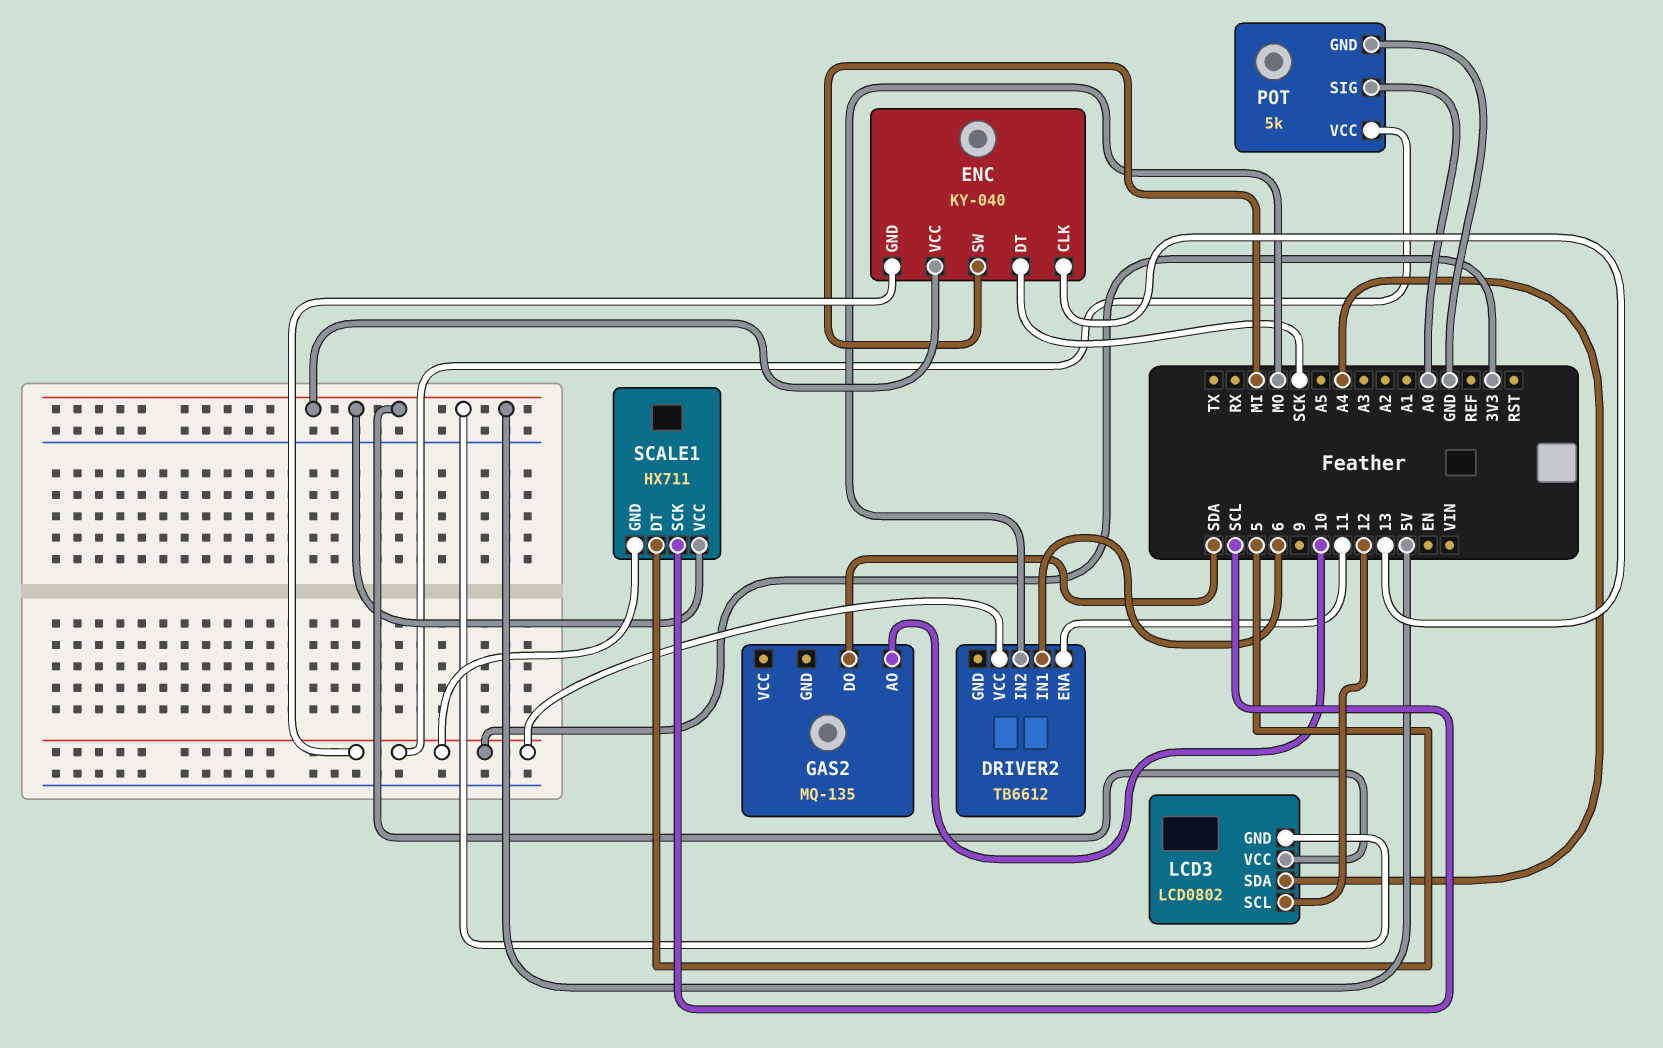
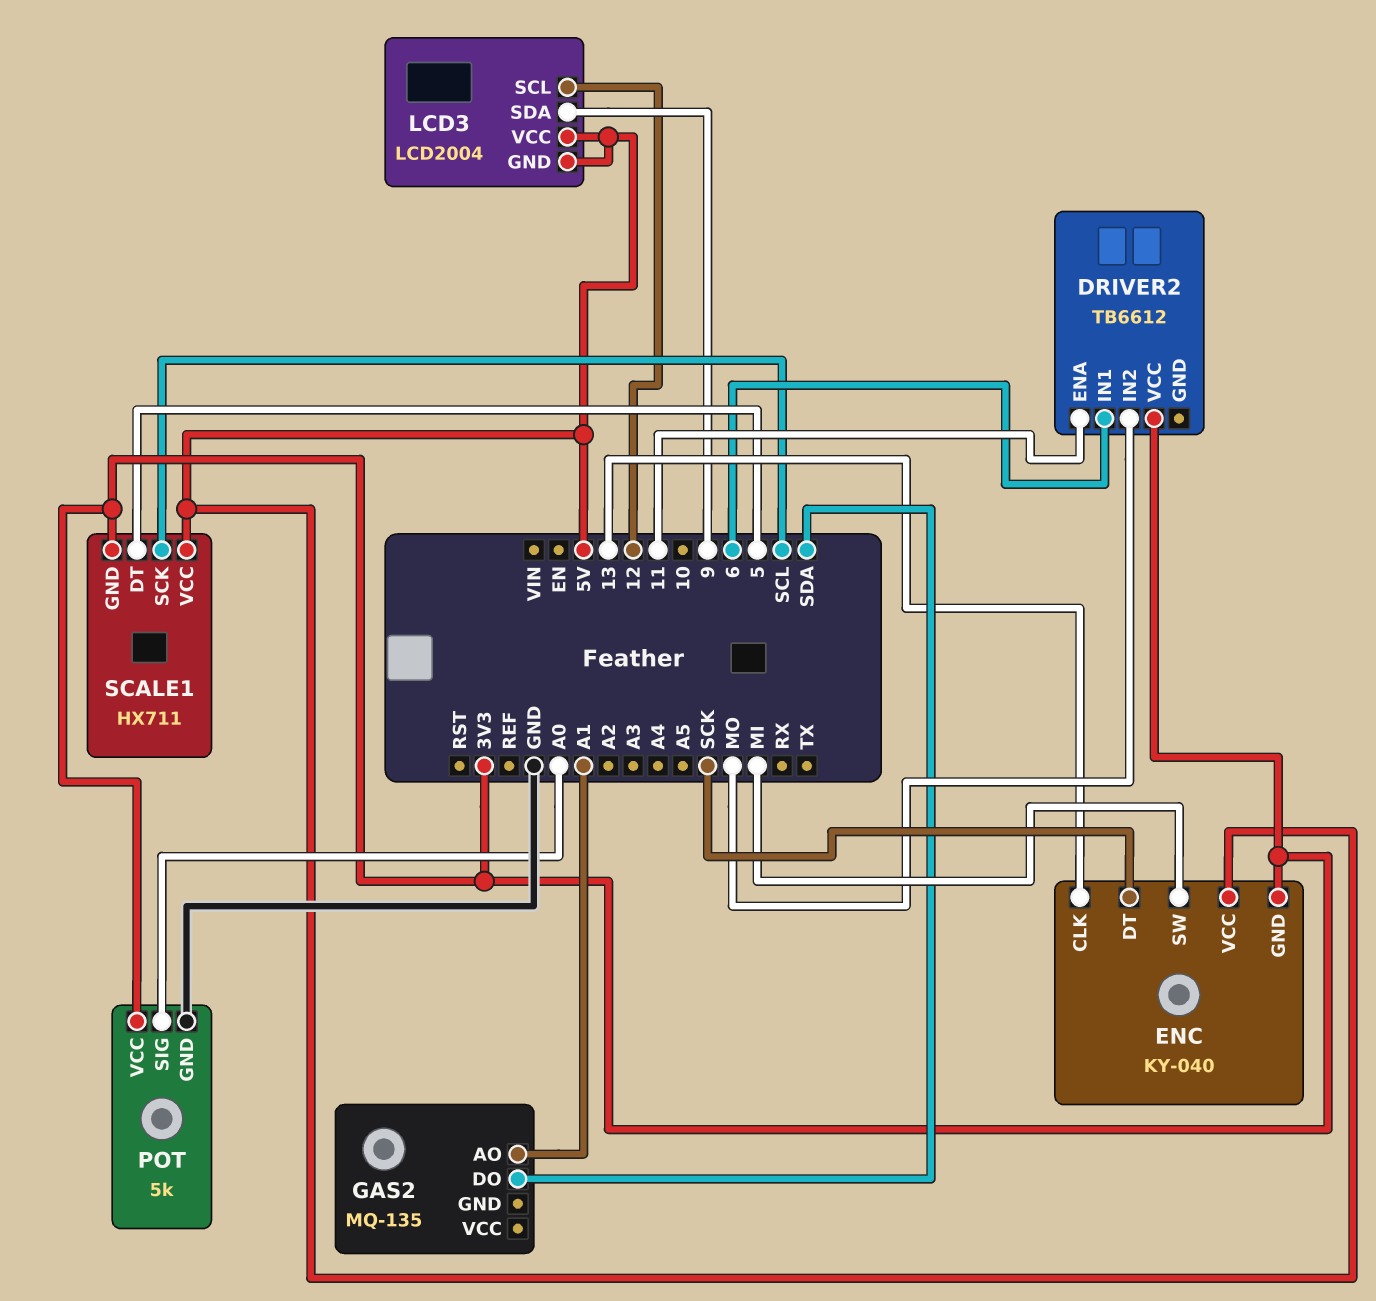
GAS2 pin AO: 10 -> A1
LCD3: LCD0802 -> LCD2004
LCD3 pin SDA: A4 -> 9

